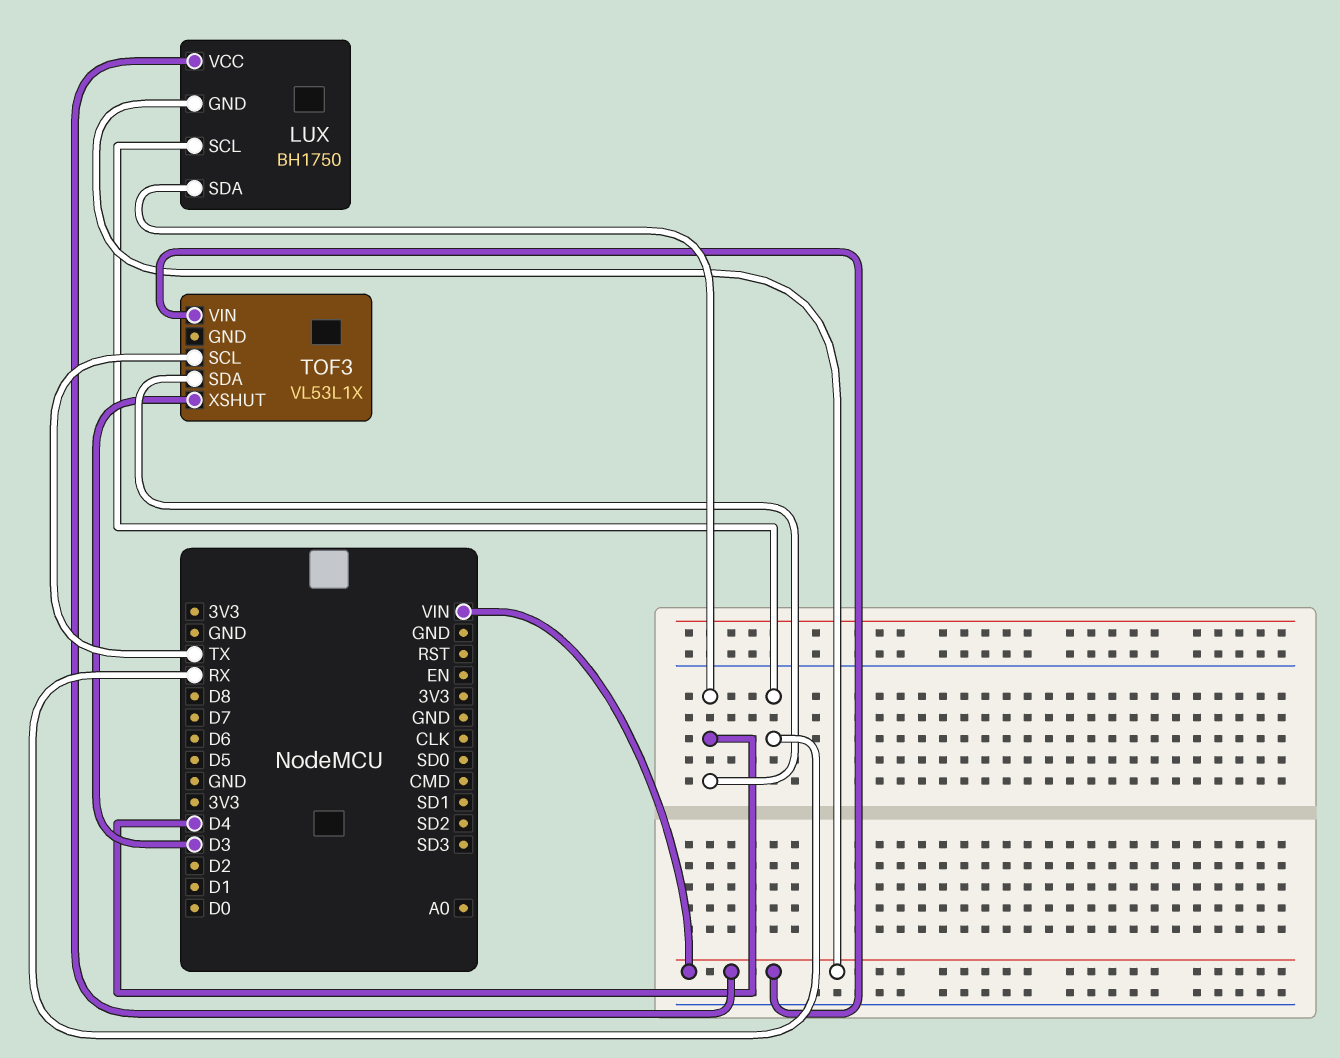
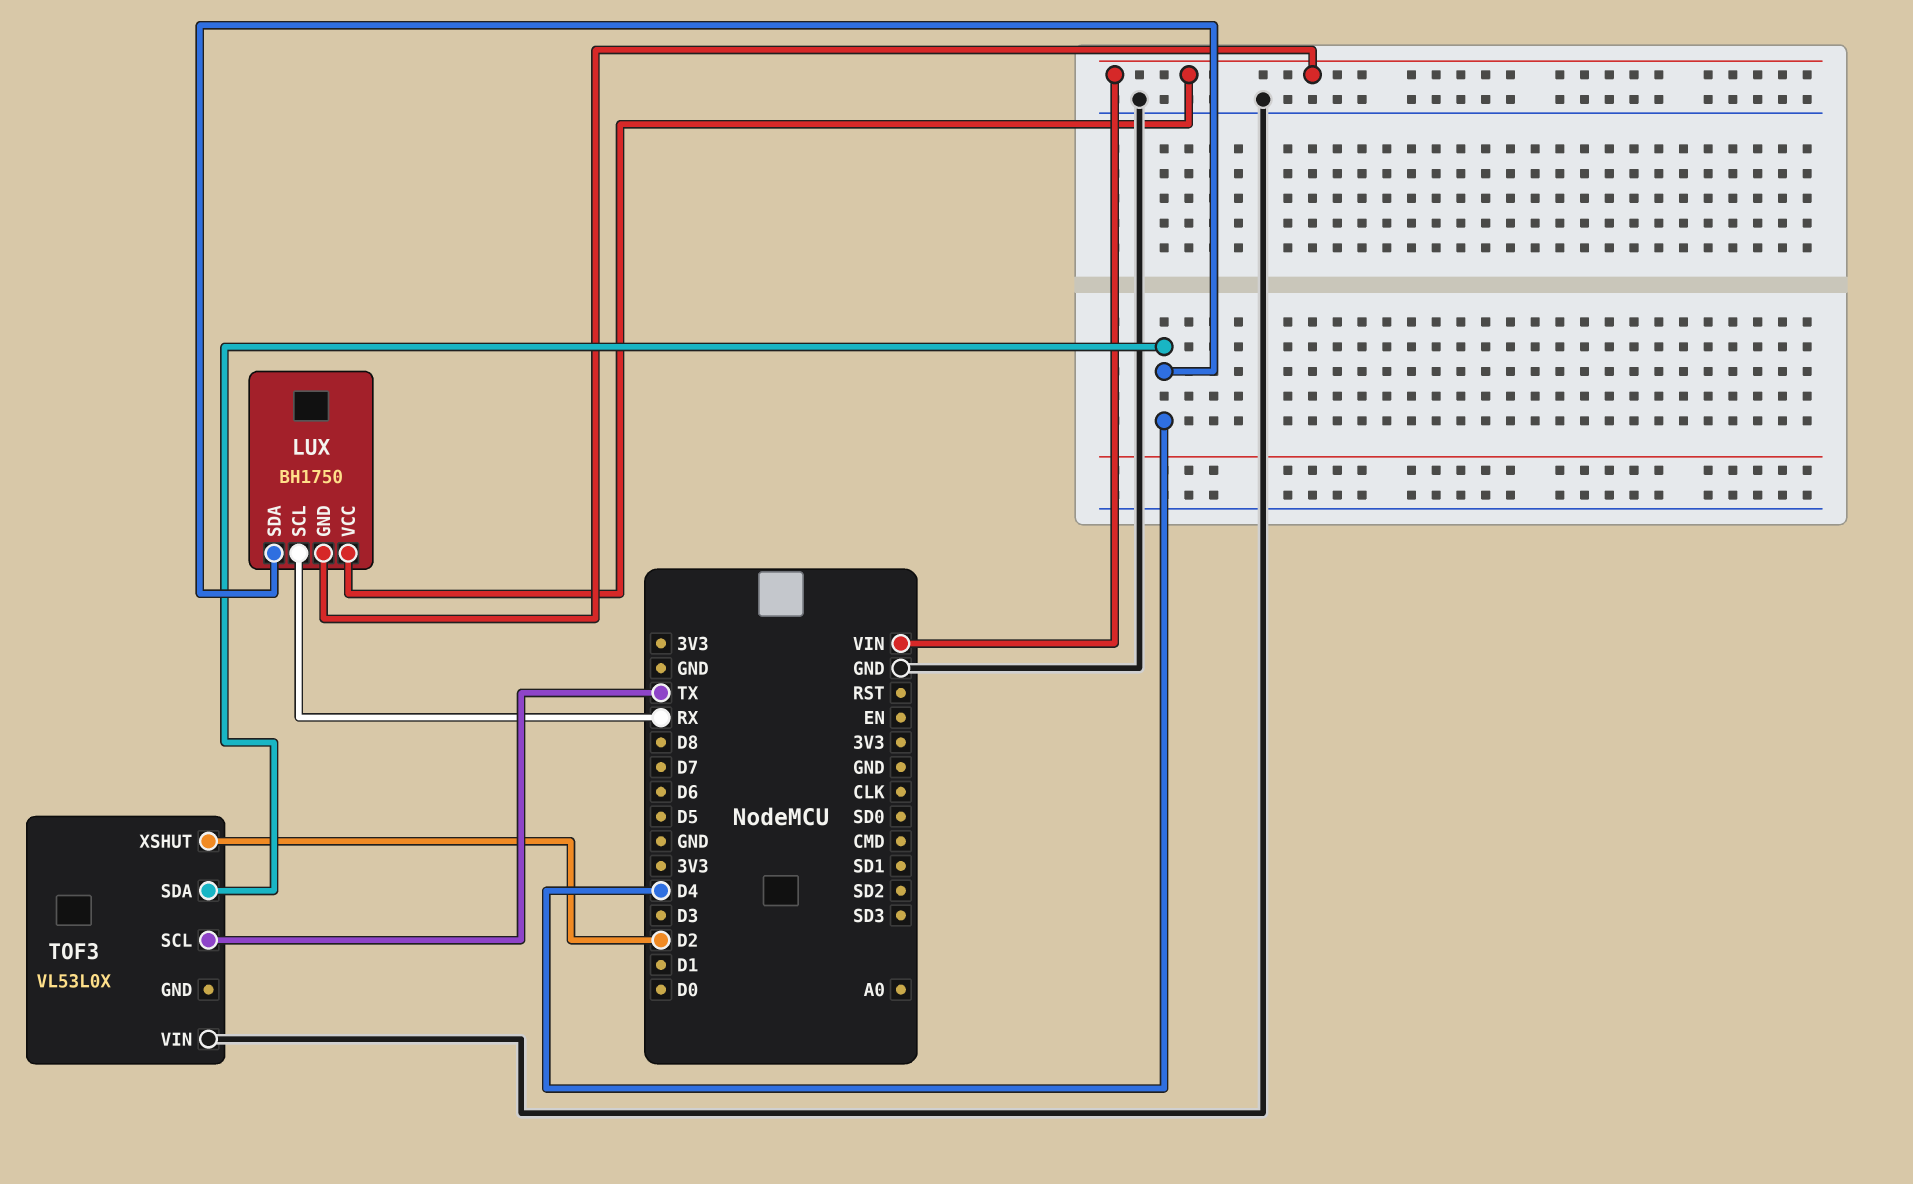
TOF3: VL53L1X -> VL53L0X
TOF3 pin VIN: VIN -> GND
TOF3 pin XSHUT: D3 -> D2

